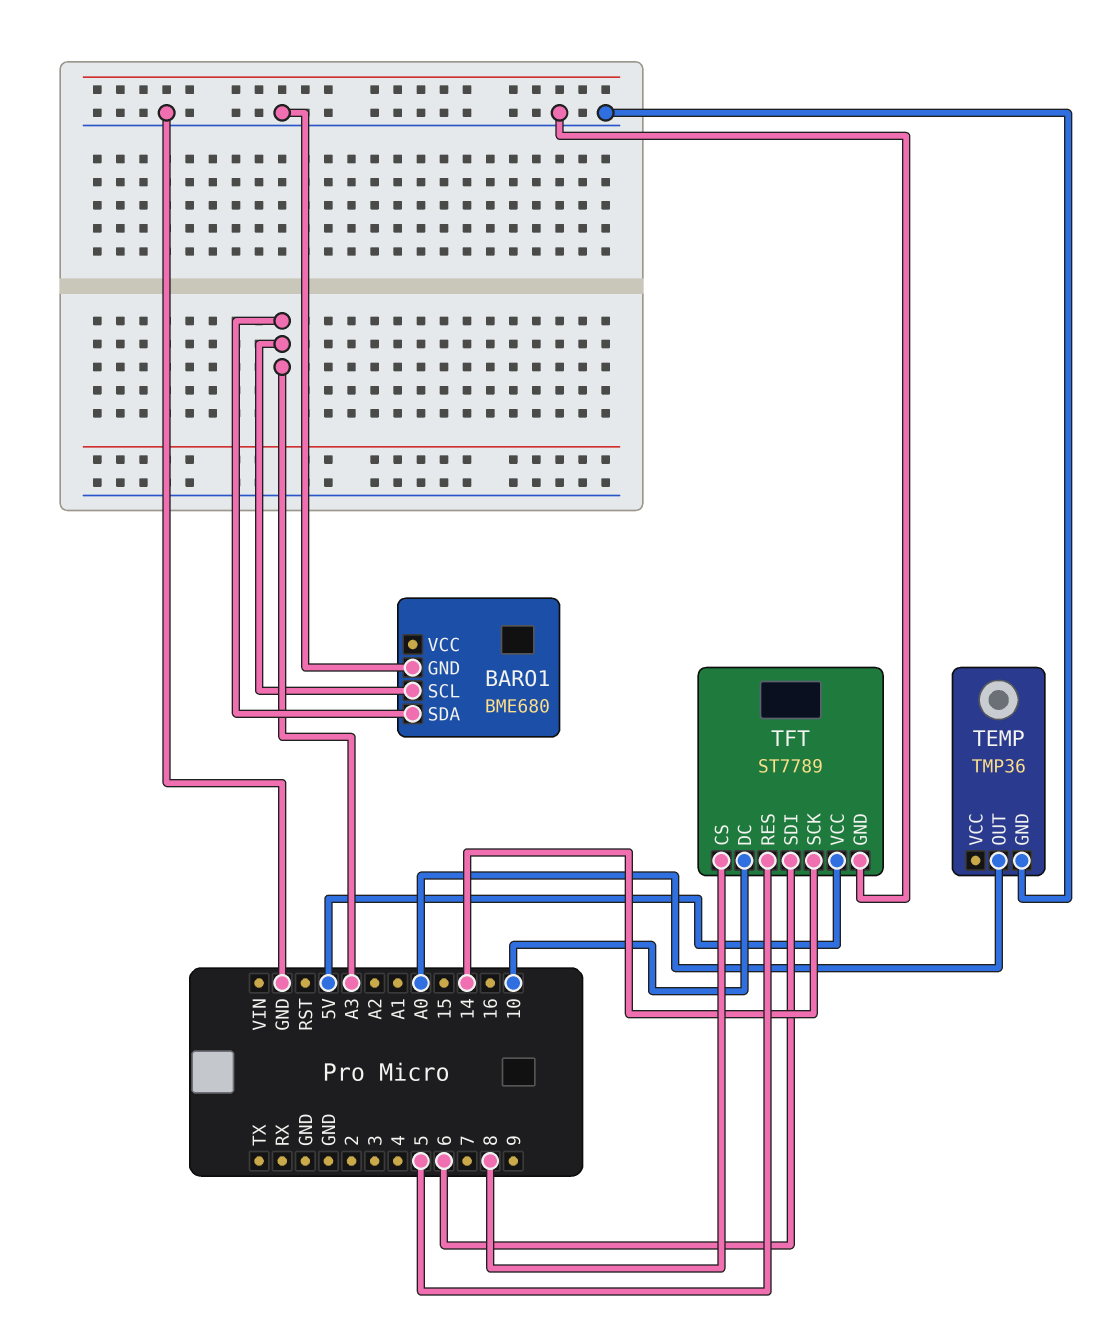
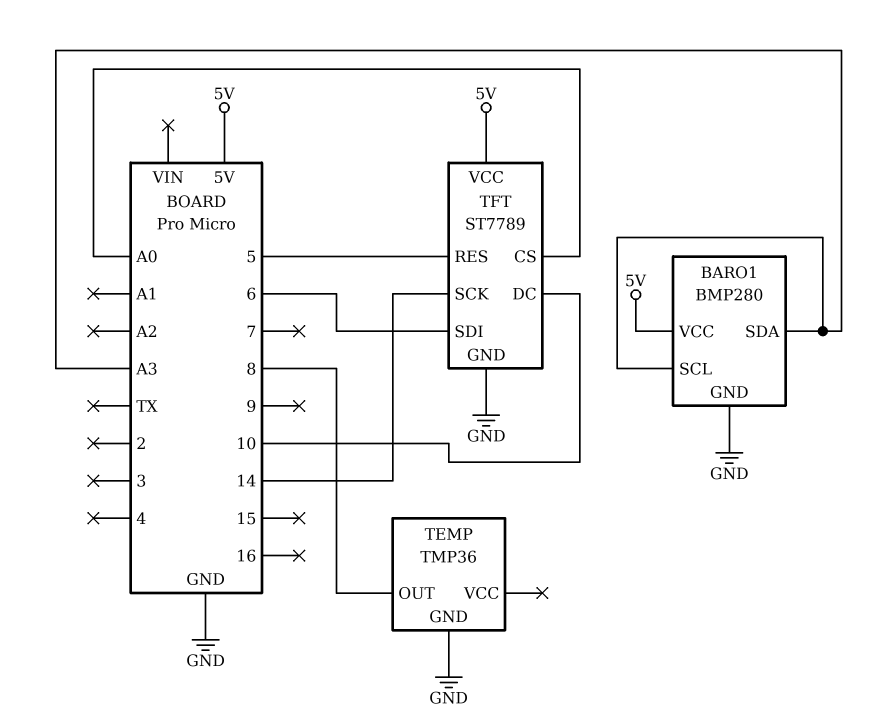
BARO1: BME680 -> BMP280
BARO1 pin VCC: none -> 5V
TEMP pin OUT: A0 -> 8
TFT pin CS: 8 -> A0

